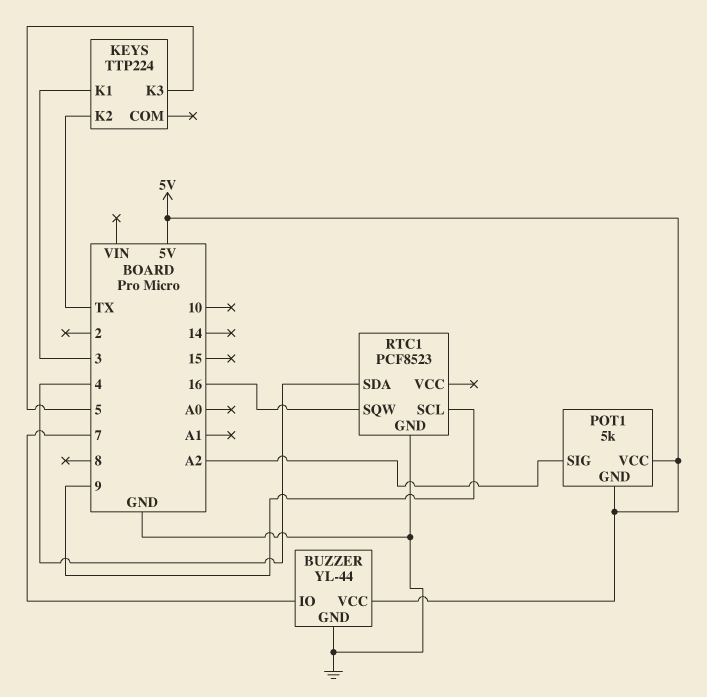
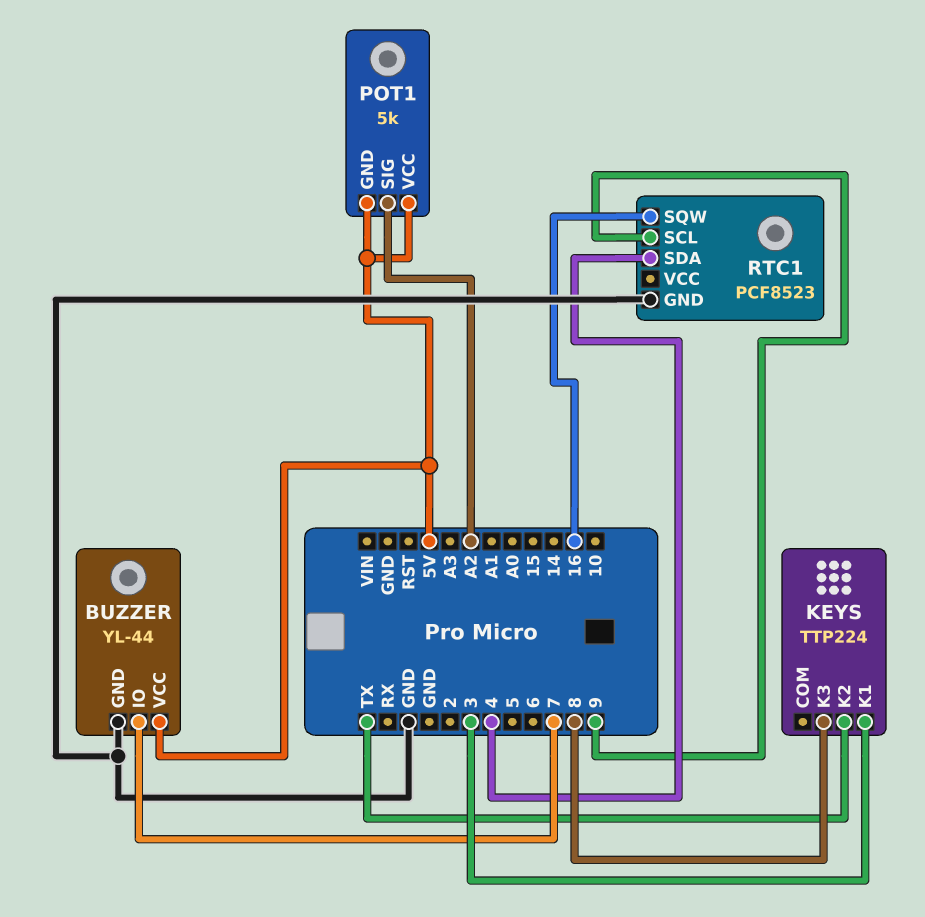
KEYS pin K3: 5 -> 8

